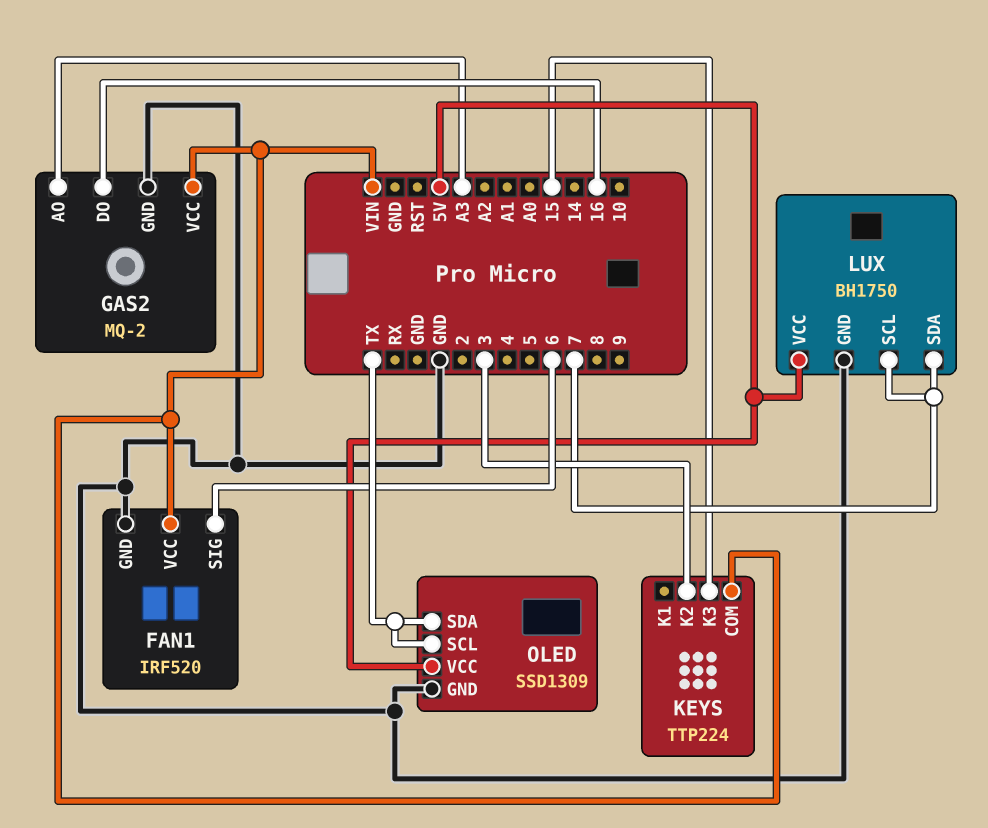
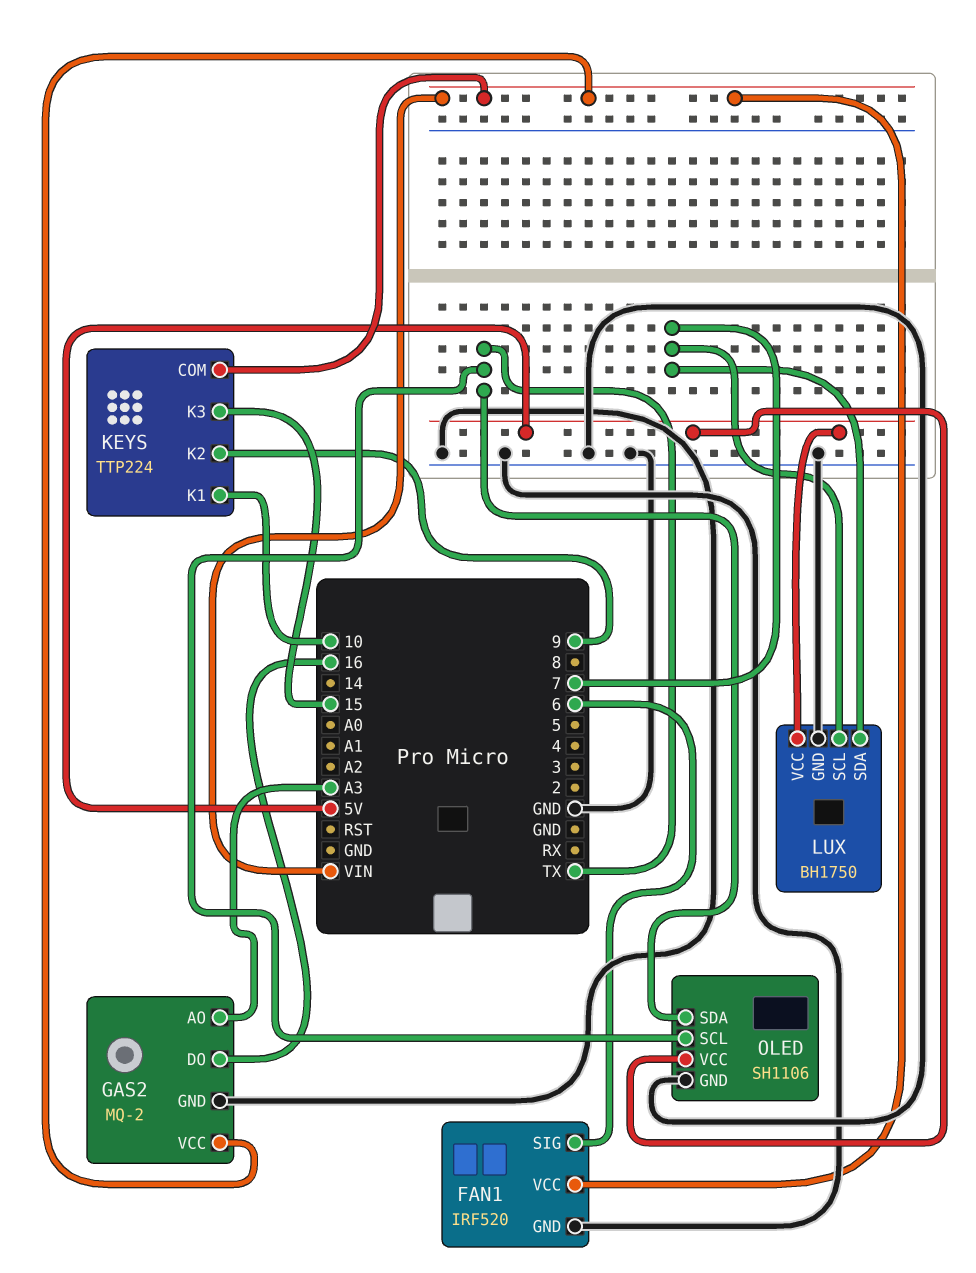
KEYS pin K1: none -> 10
KEYS pin K2: 3 -> 9
OLED: SSD1309 -> SH1106

